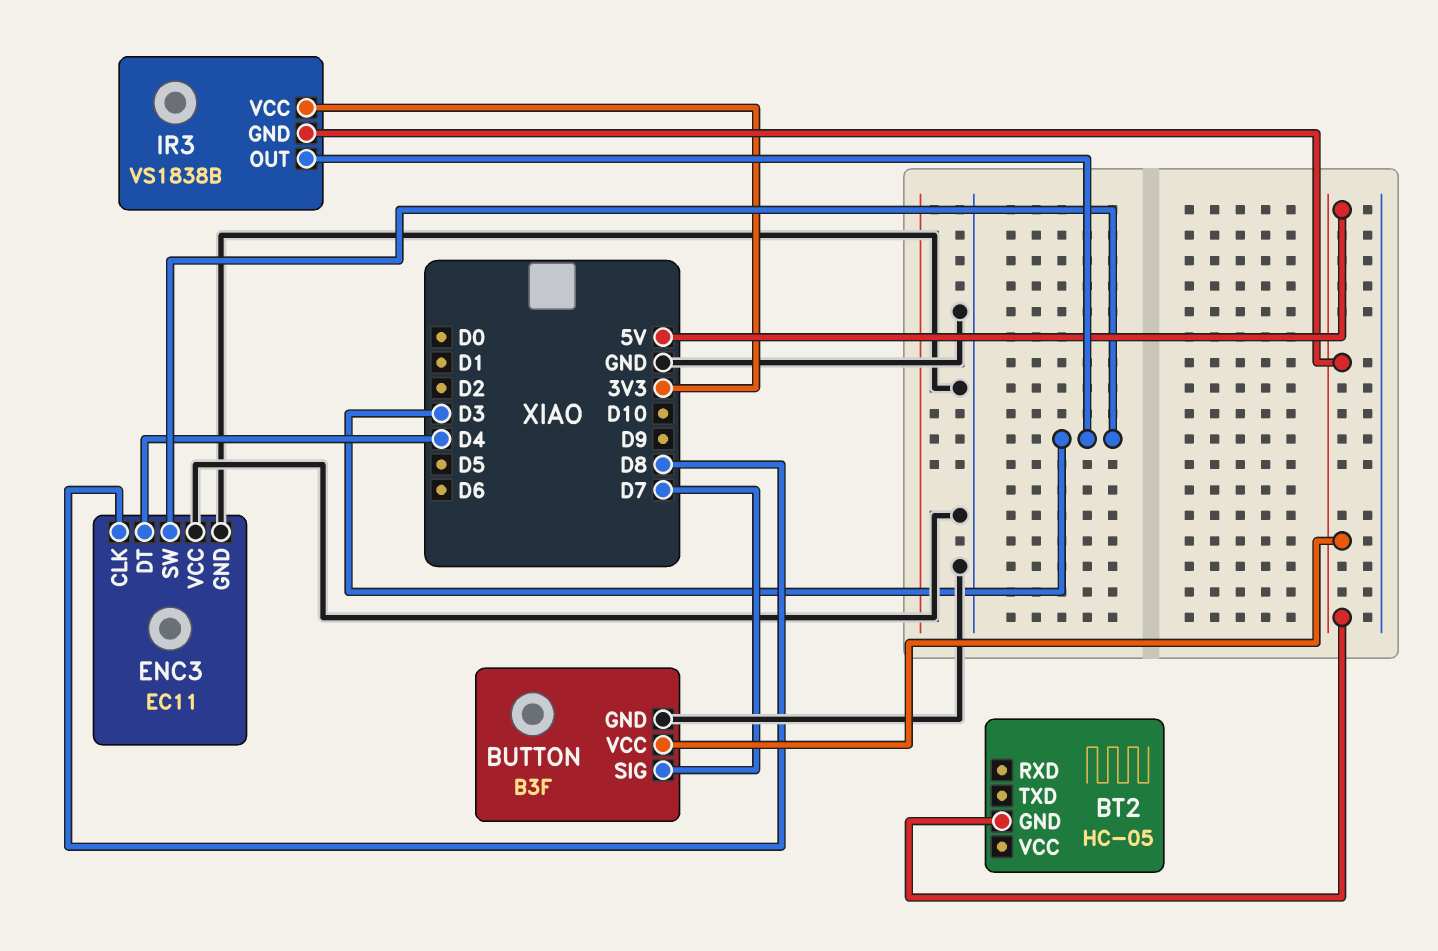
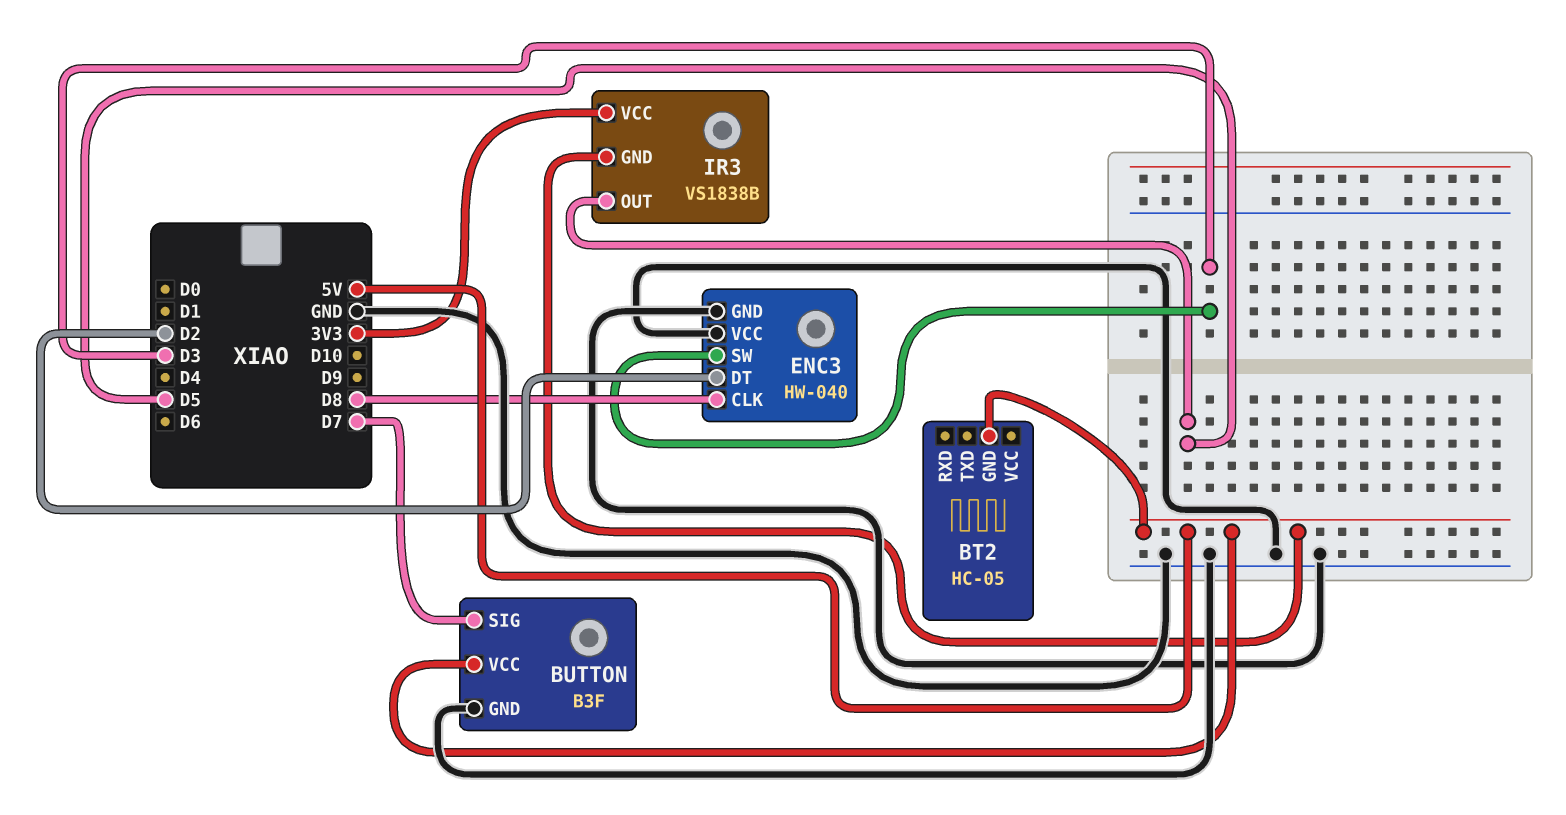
ENC3: EC11 -> HW-040
ENC3 pin DT: D4 -> D2
IR3 pin OUT: D3 -> D5

